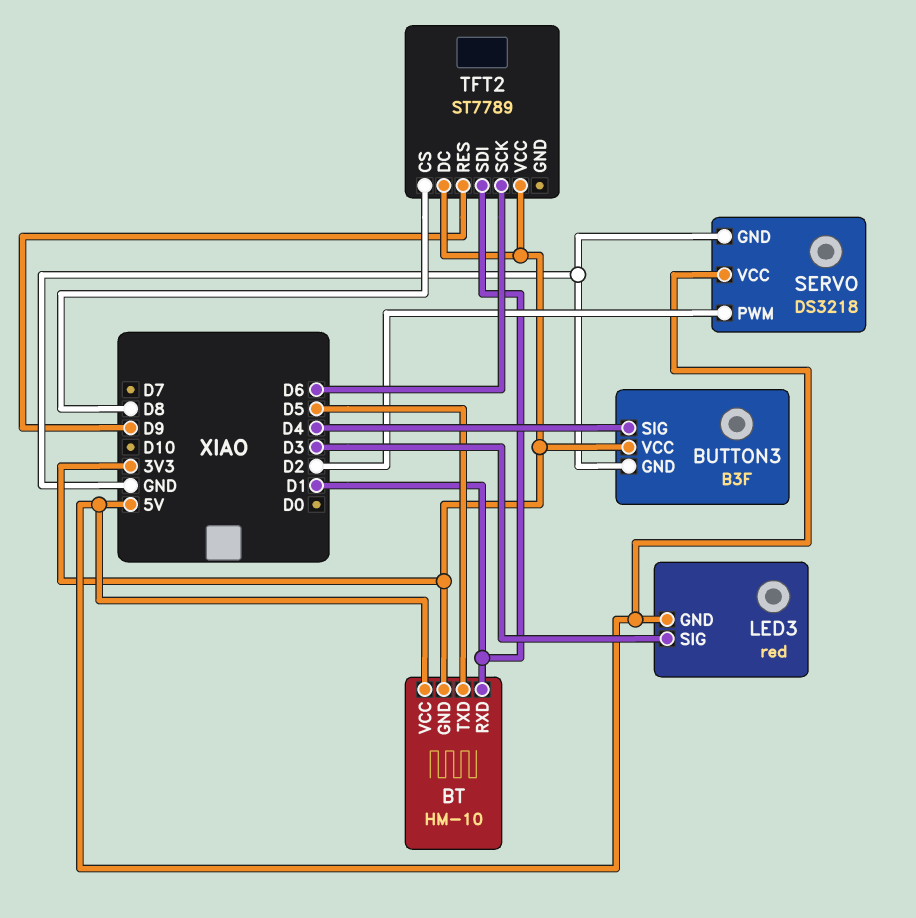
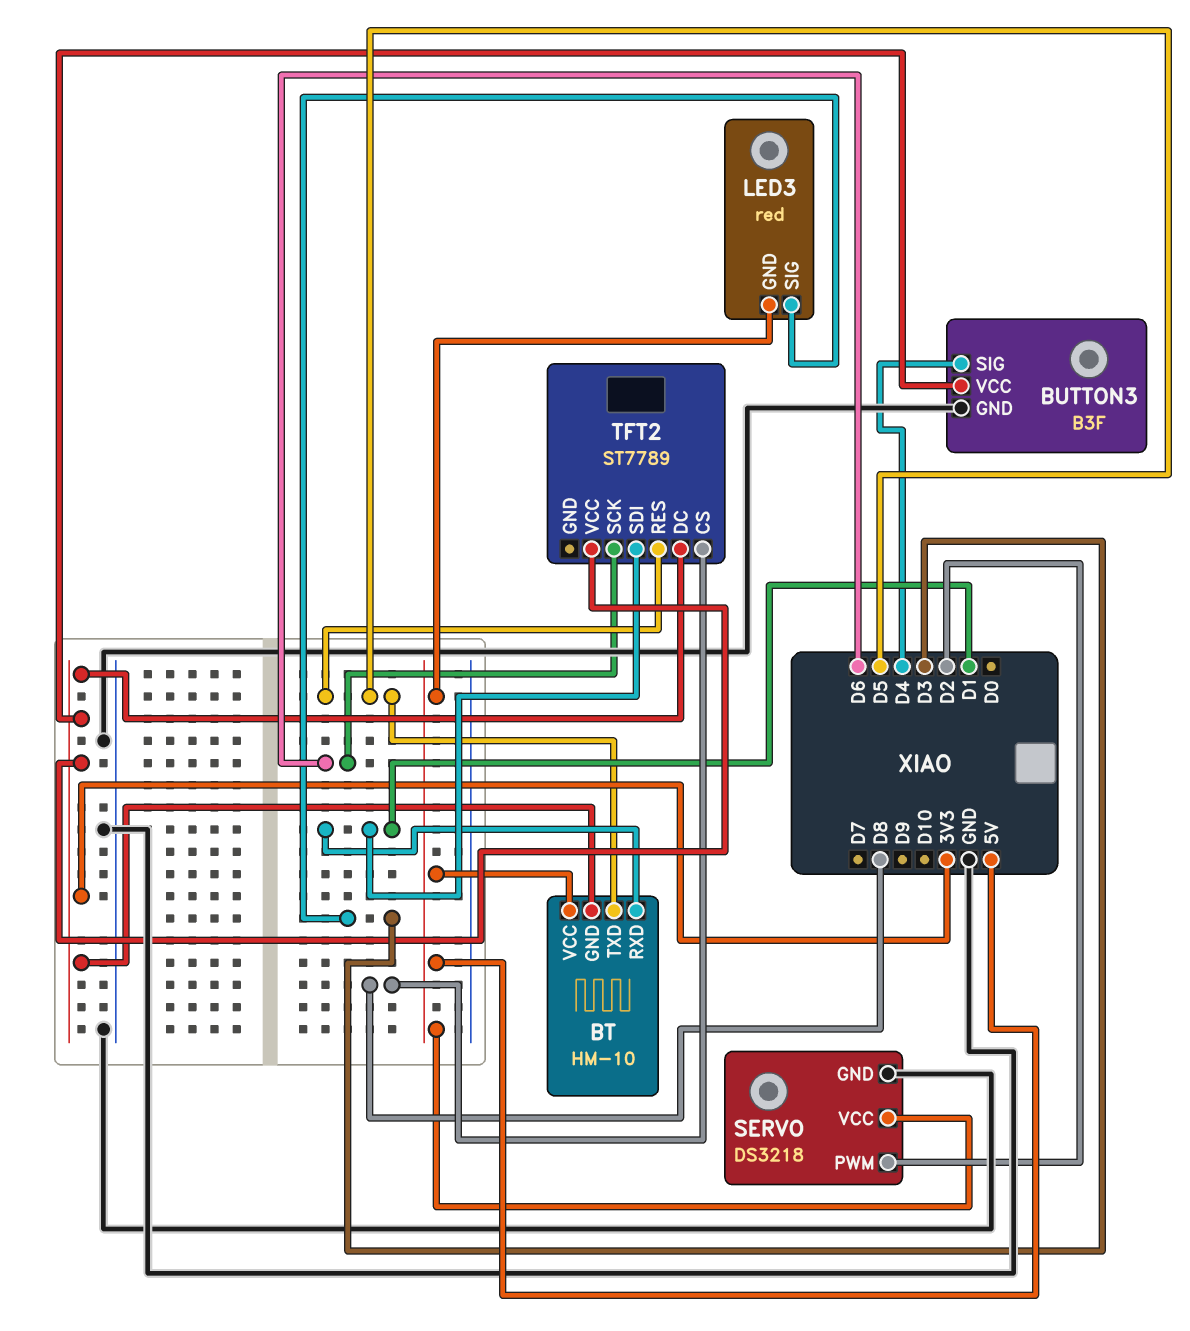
TFT2 pin RES: D9 -> D5

